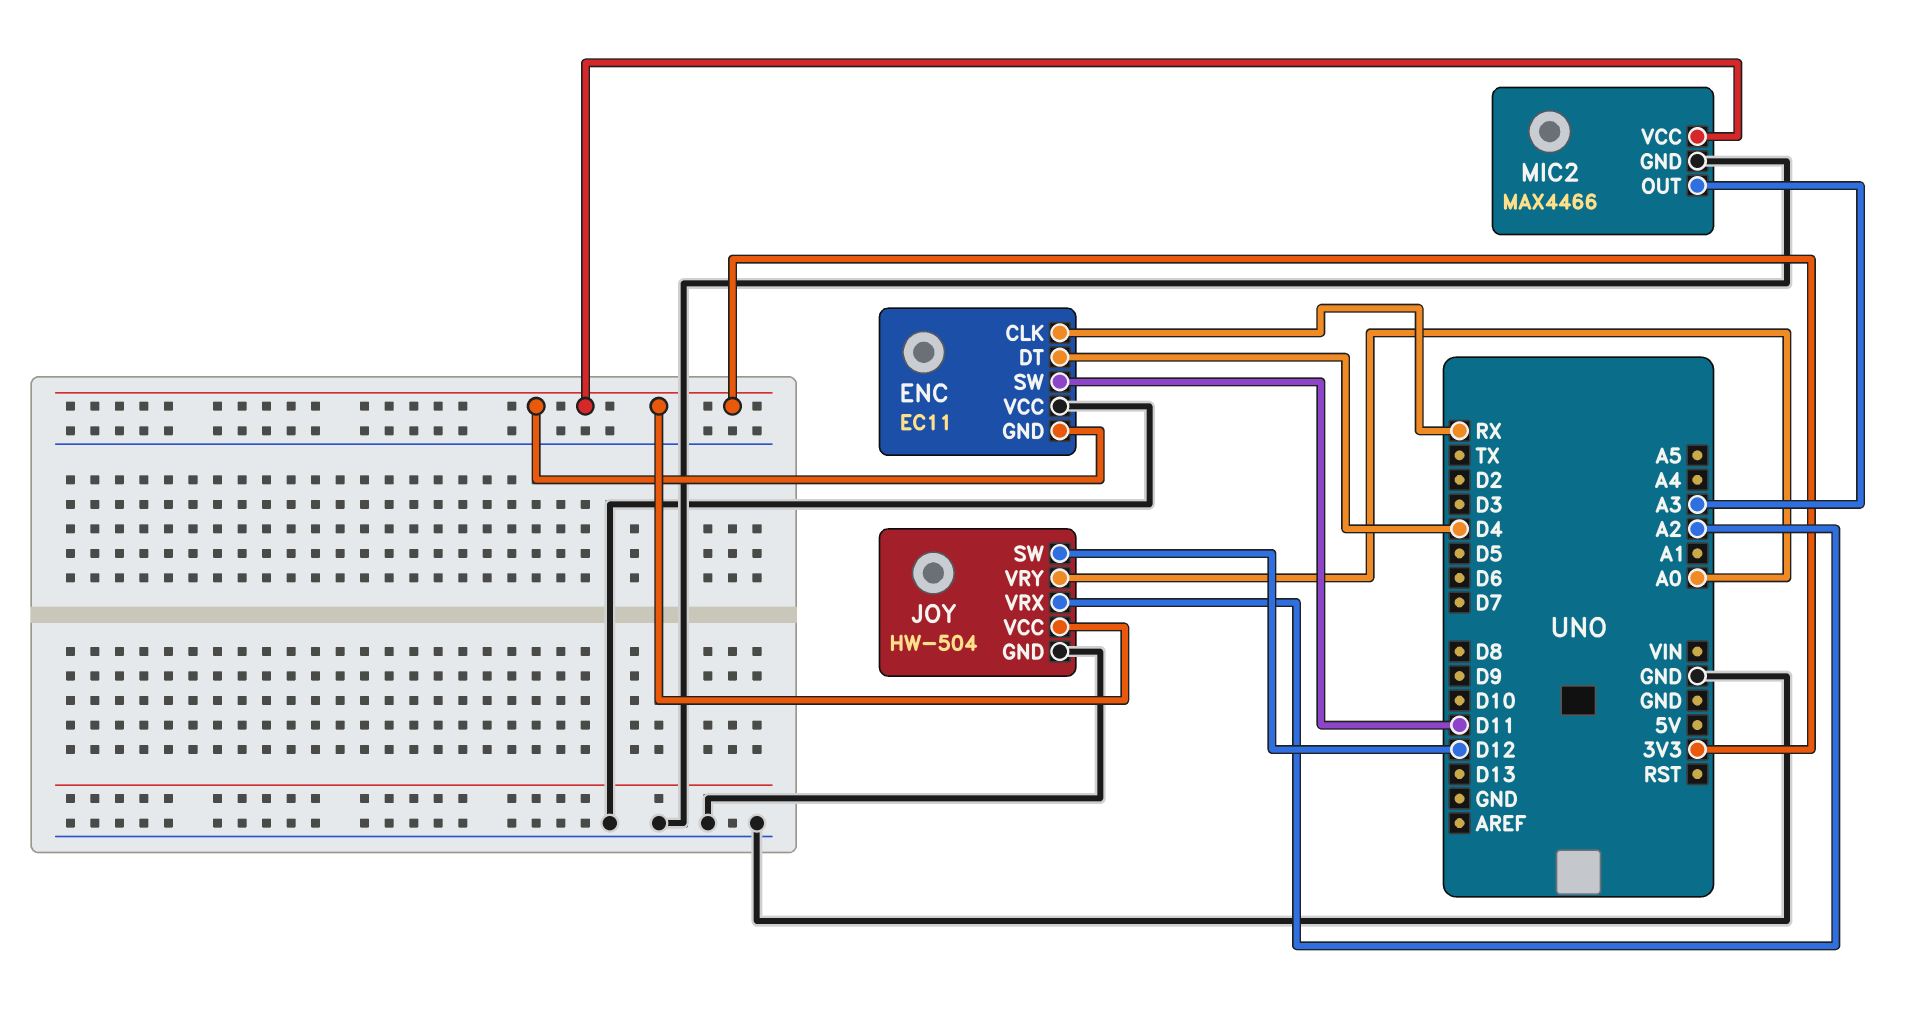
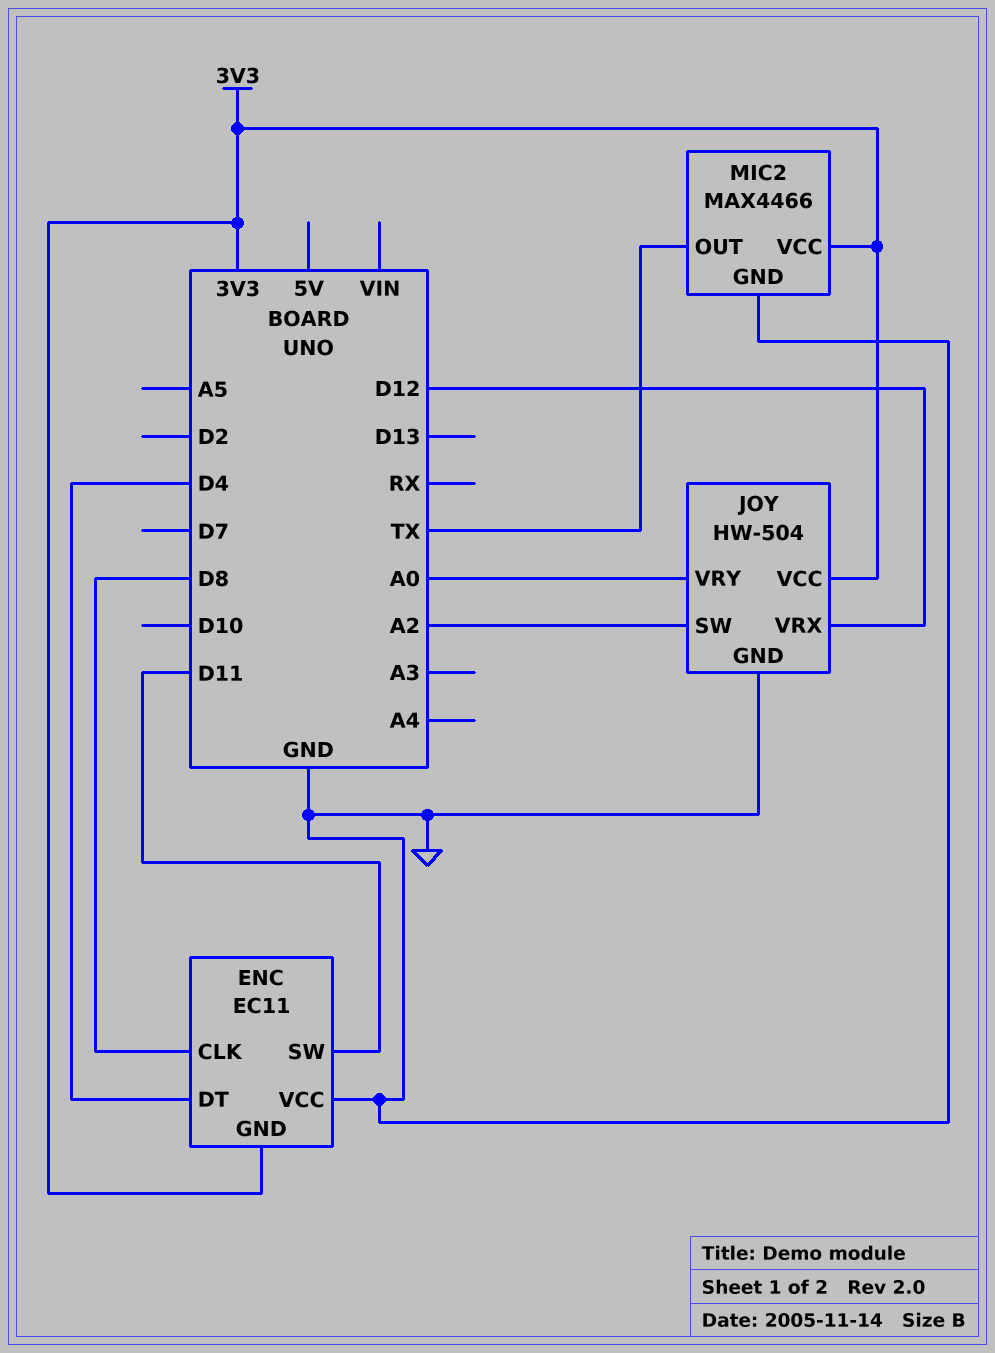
ENC pin CLK: RX -> D8
JOY pin SW: D12 -> A2
JOY pin VRX: A2 -> D12
MIC2 pin OUT: A3 -> TX

